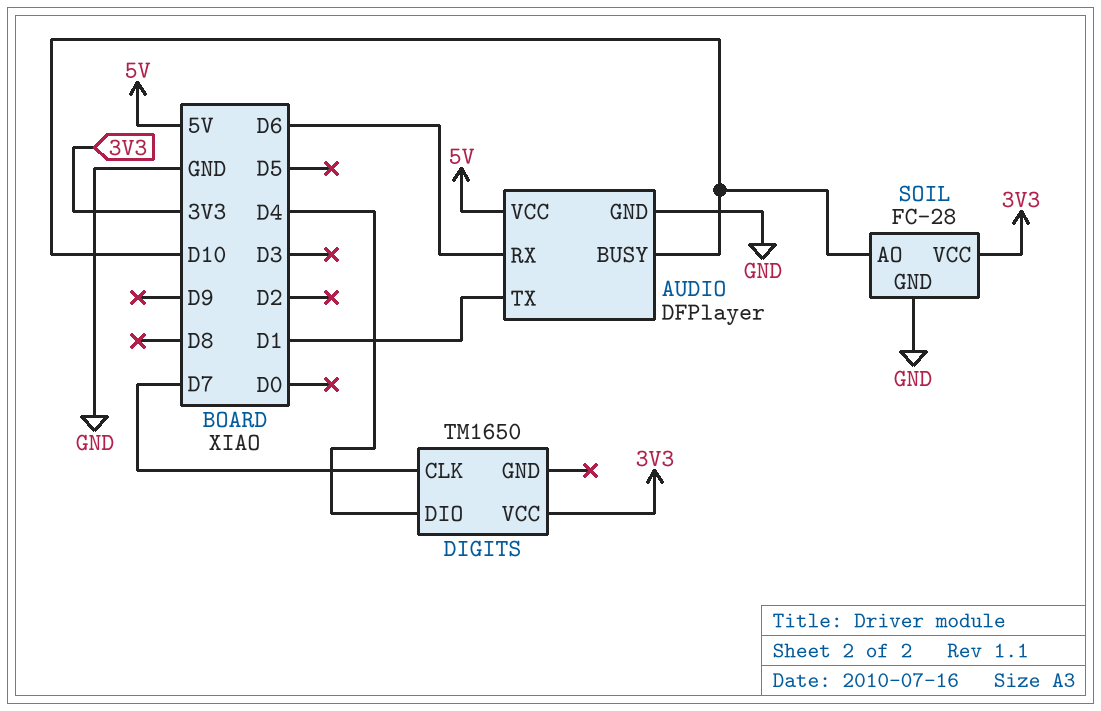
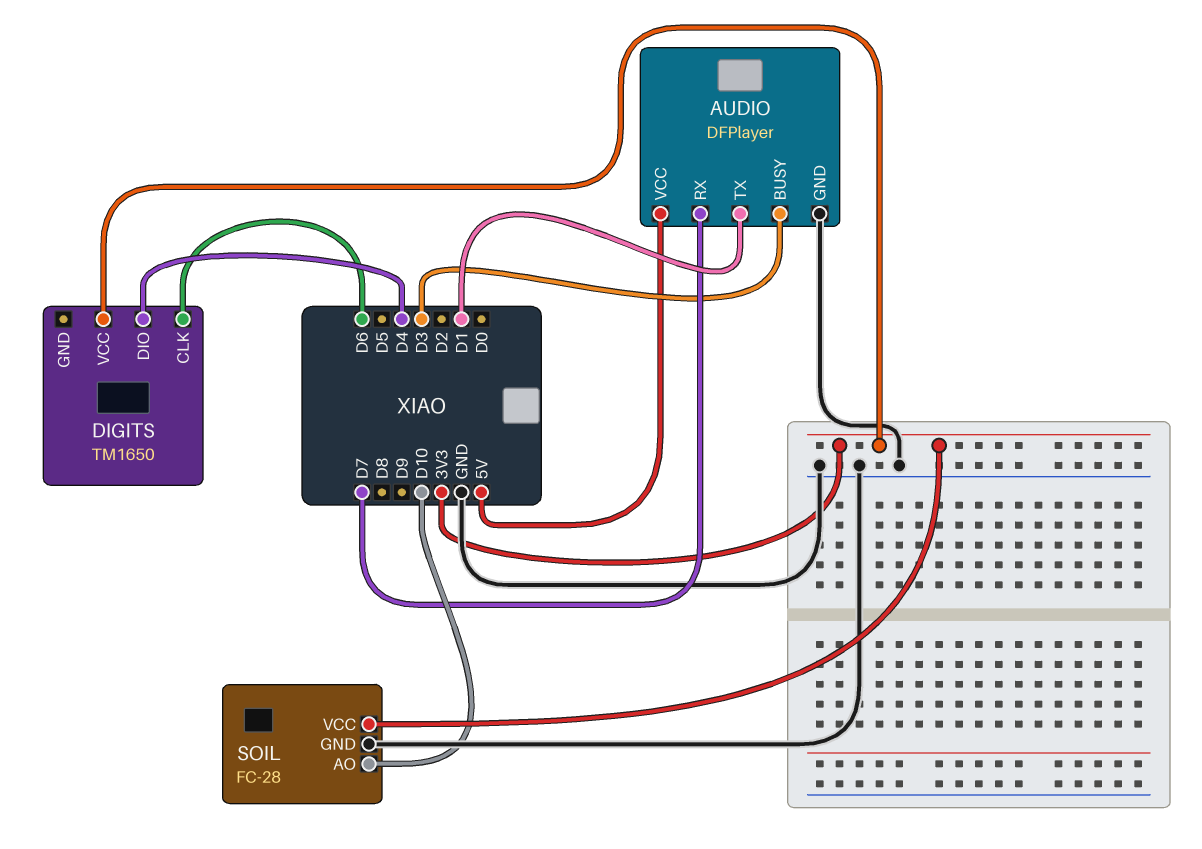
AUDIO pin BUSY: D10 -> D3
AUDIO pin RX: D6 -> D7
DIGITS pin CLK: D7 -> D6

